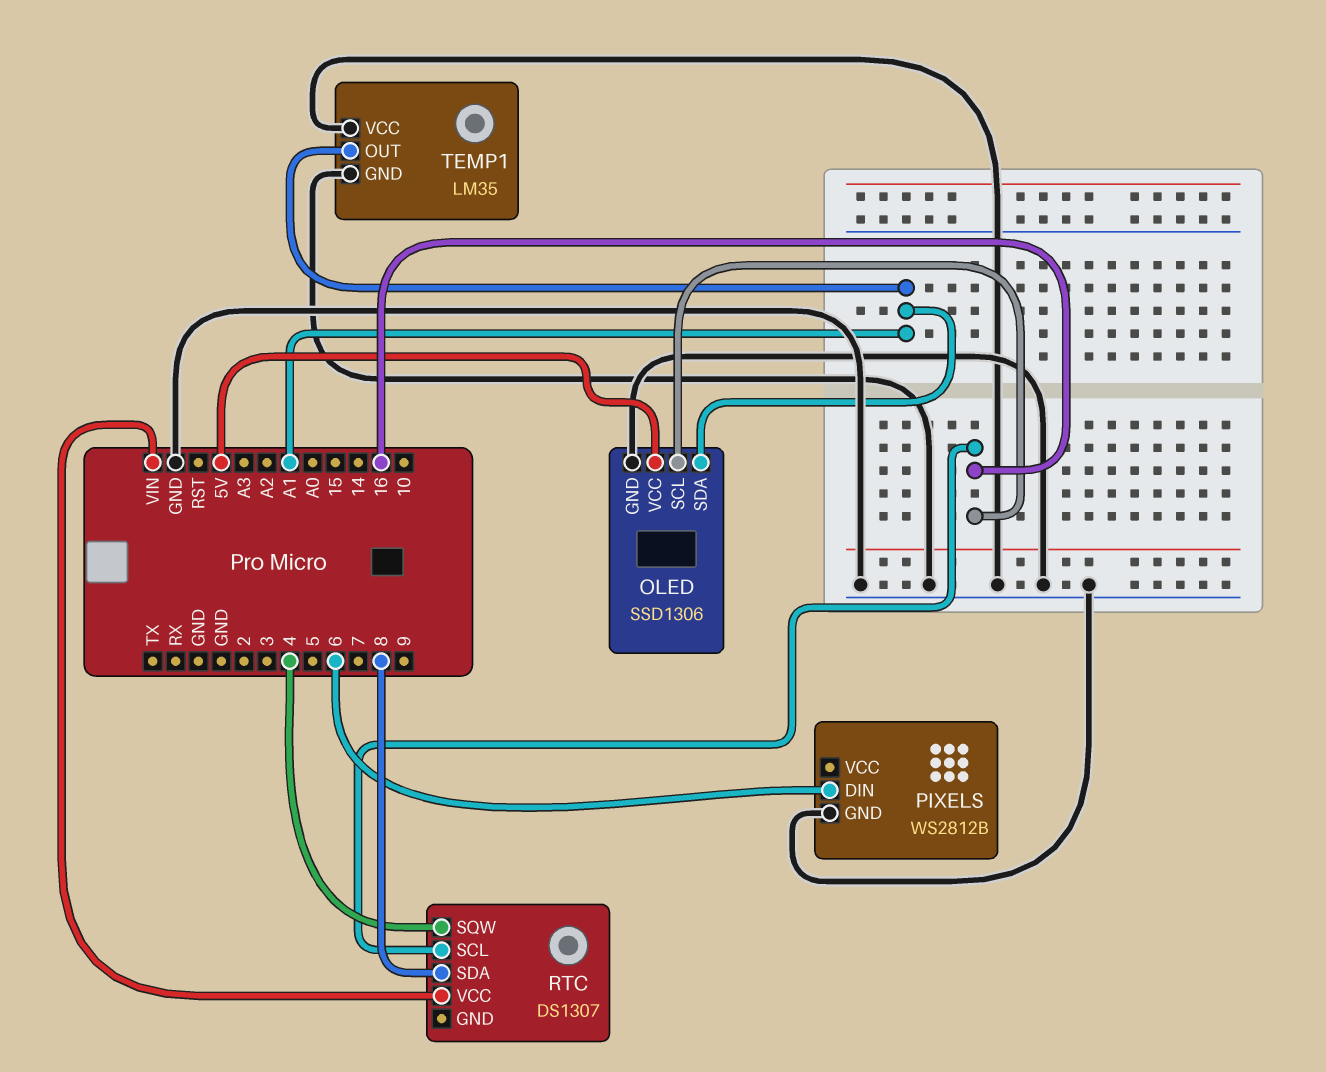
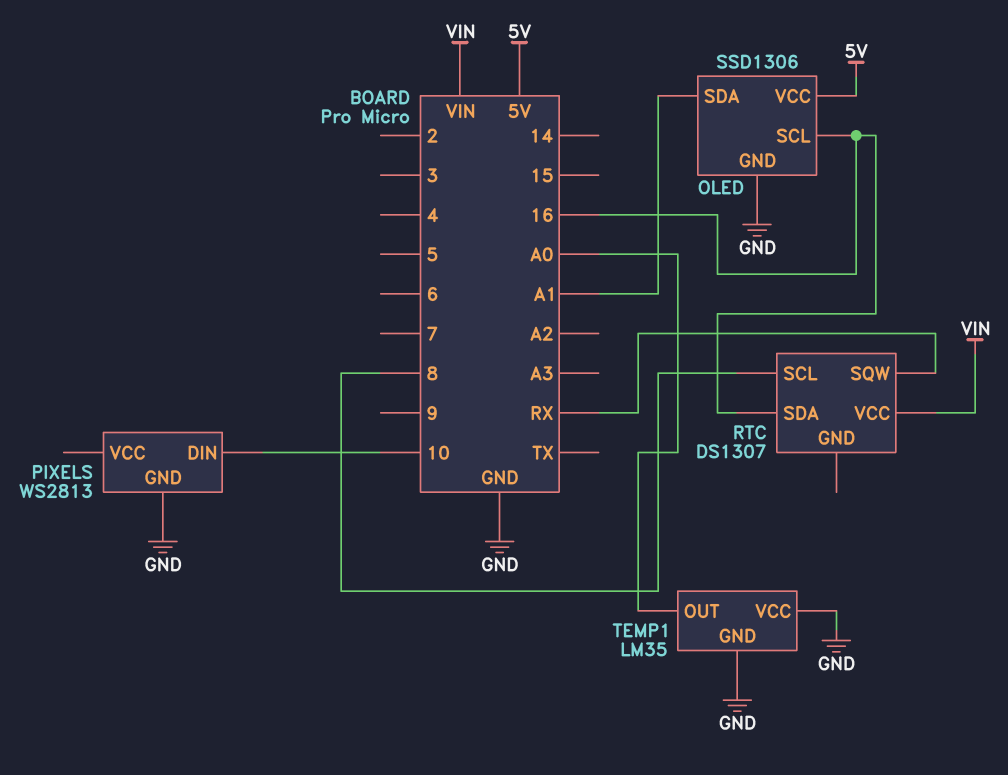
PIXELS: WS2812B -> WS2813
PIXELS pin DIN: 6 -> 10
RTC pin SCL: 16 -> 8
RTC pin SDA: 8 -> 16
RTC pin SQW: 4 -> RX
TEMP1 pin OUT: A1 -> A0

